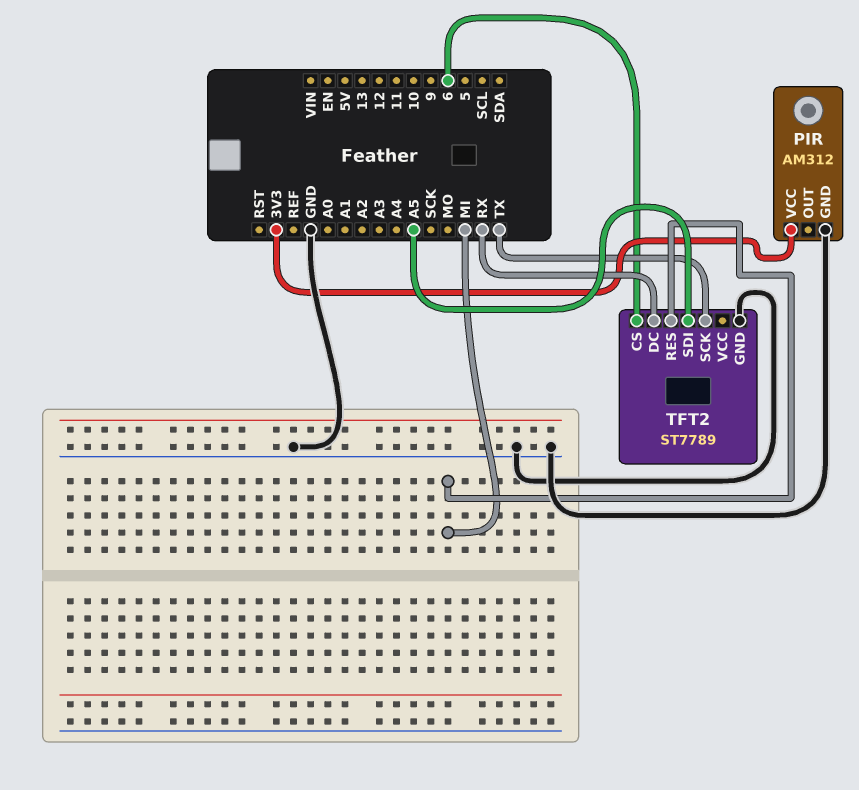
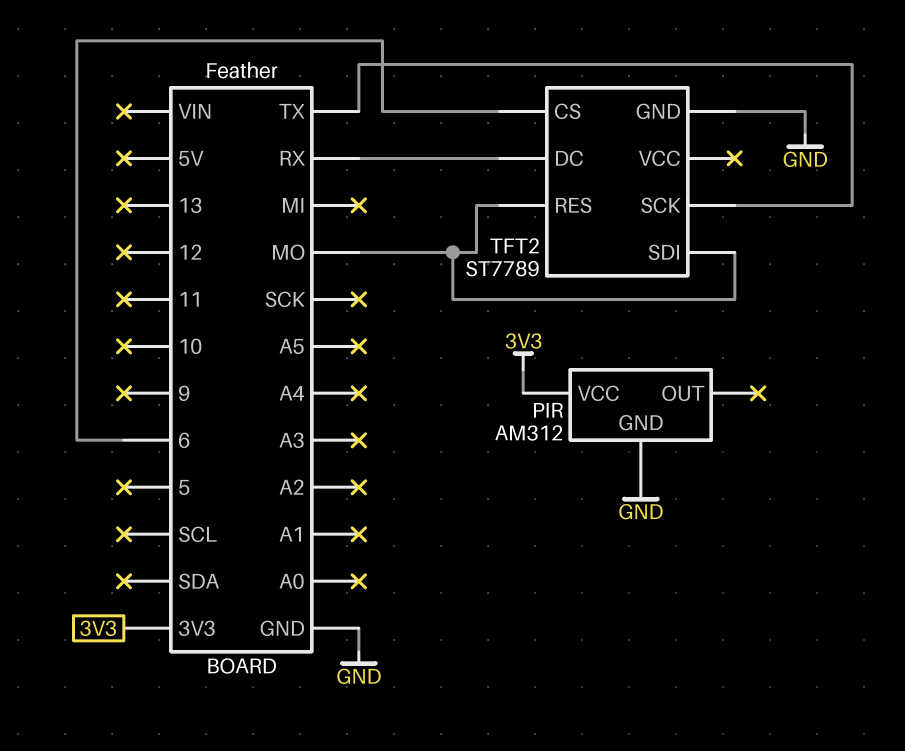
TFT2 pin RES: MI -> MO
TFT2 pin SDI: A5 -> MO

